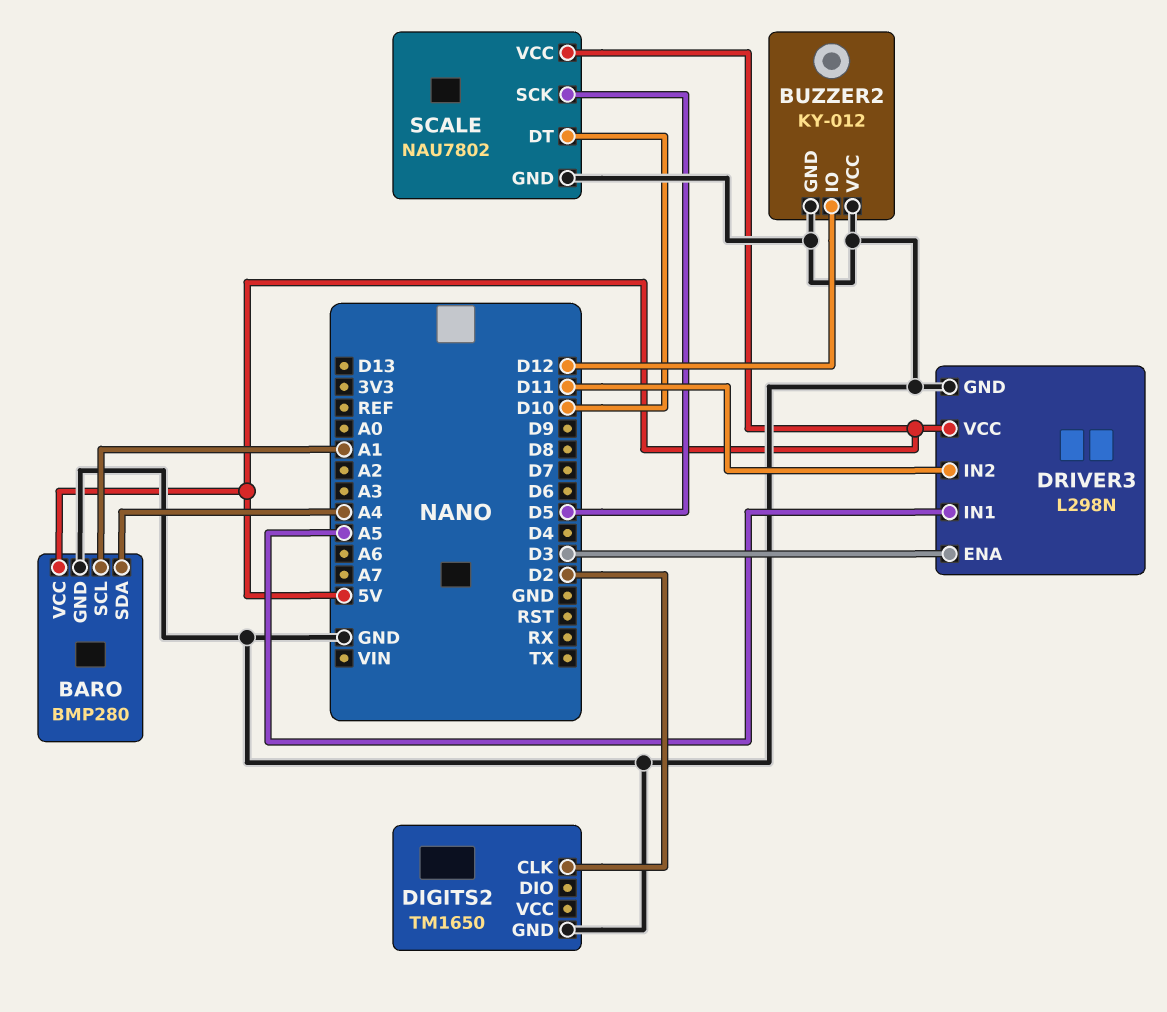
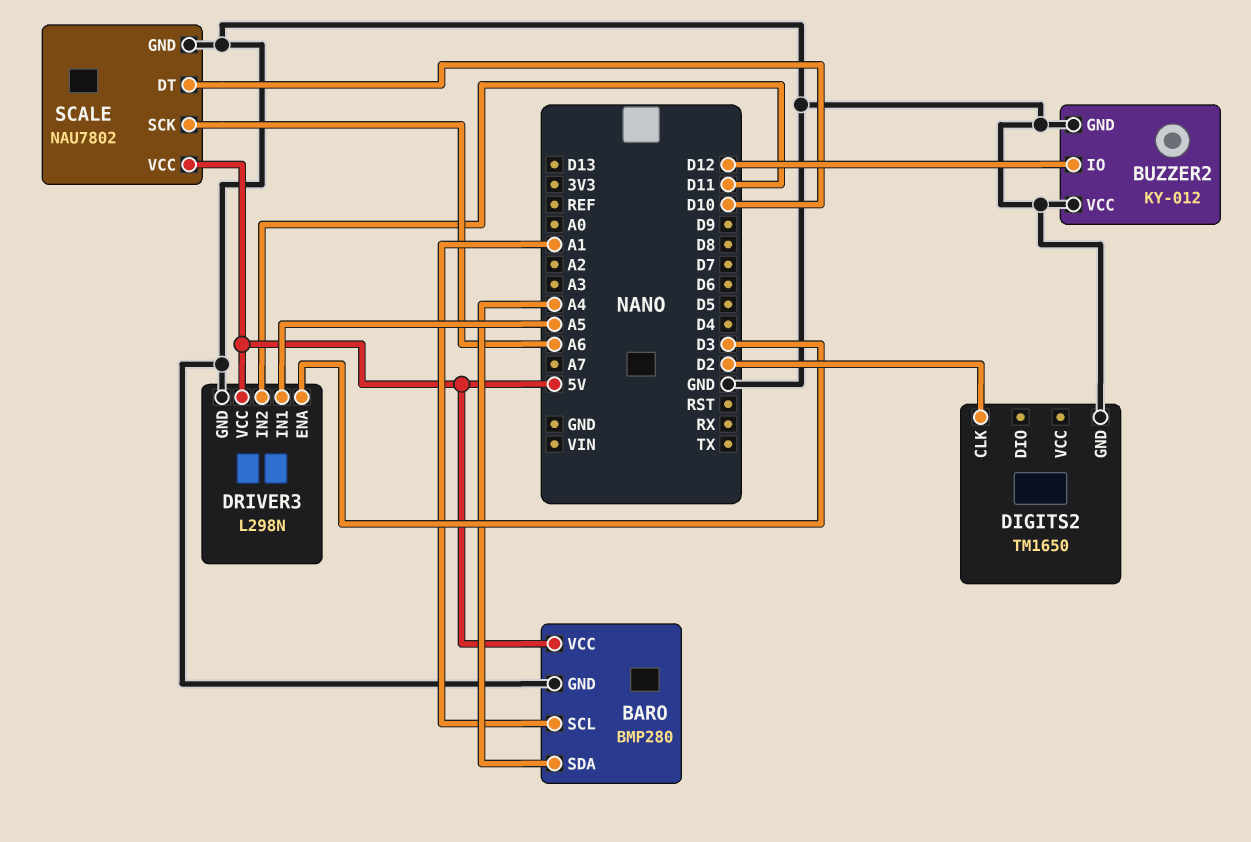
SCALE pin SCK: D5 -> A6

